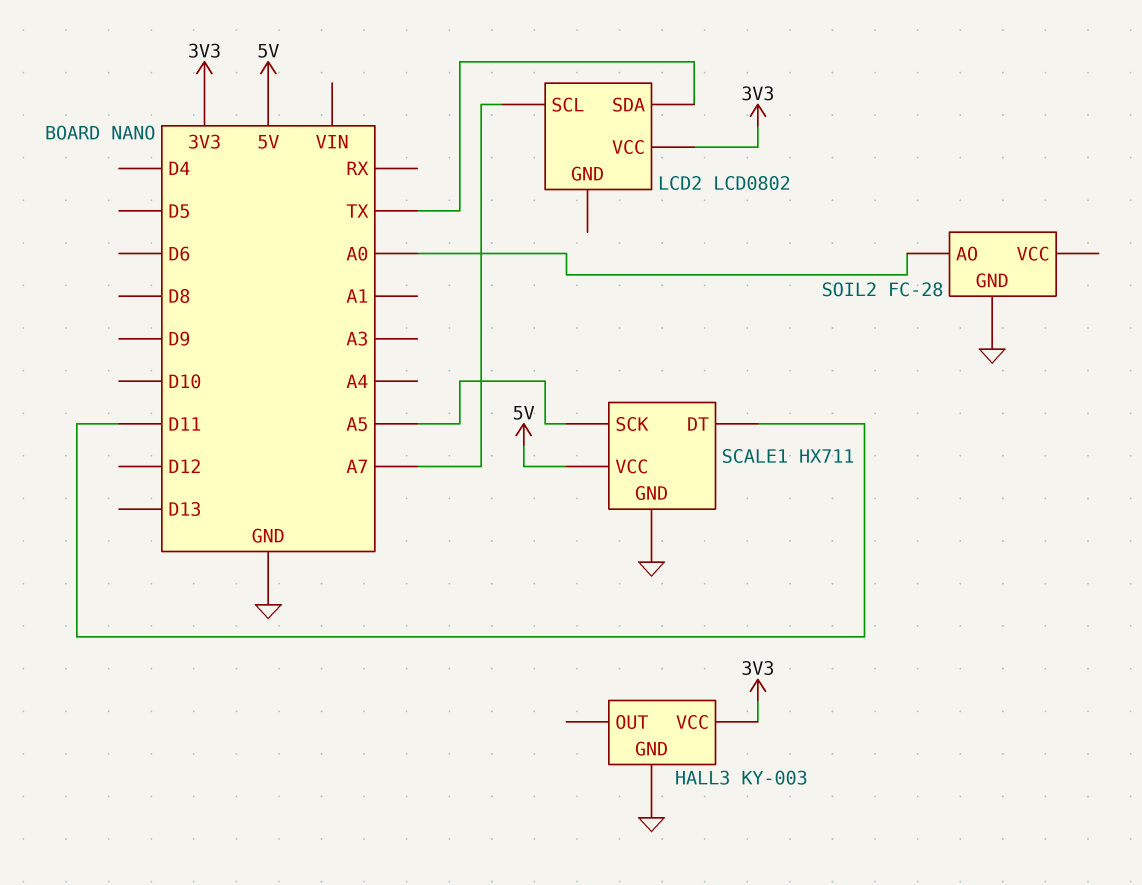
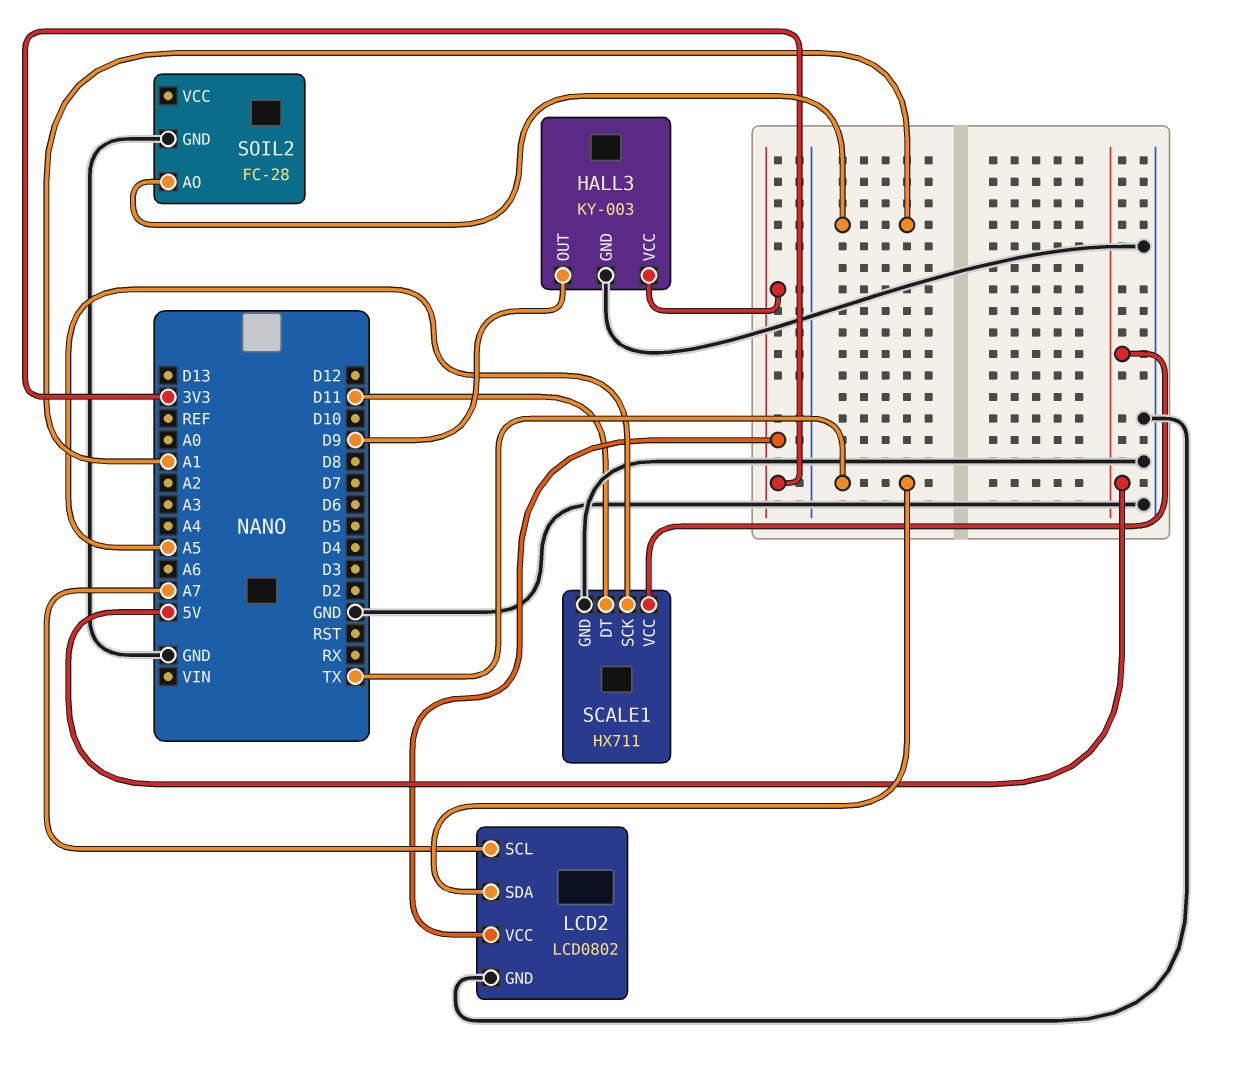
HALL3 pin OUT: none -> D9
LCD2 pin GND: none -> GND
SOIL2 pin AO: A0 -> A1

